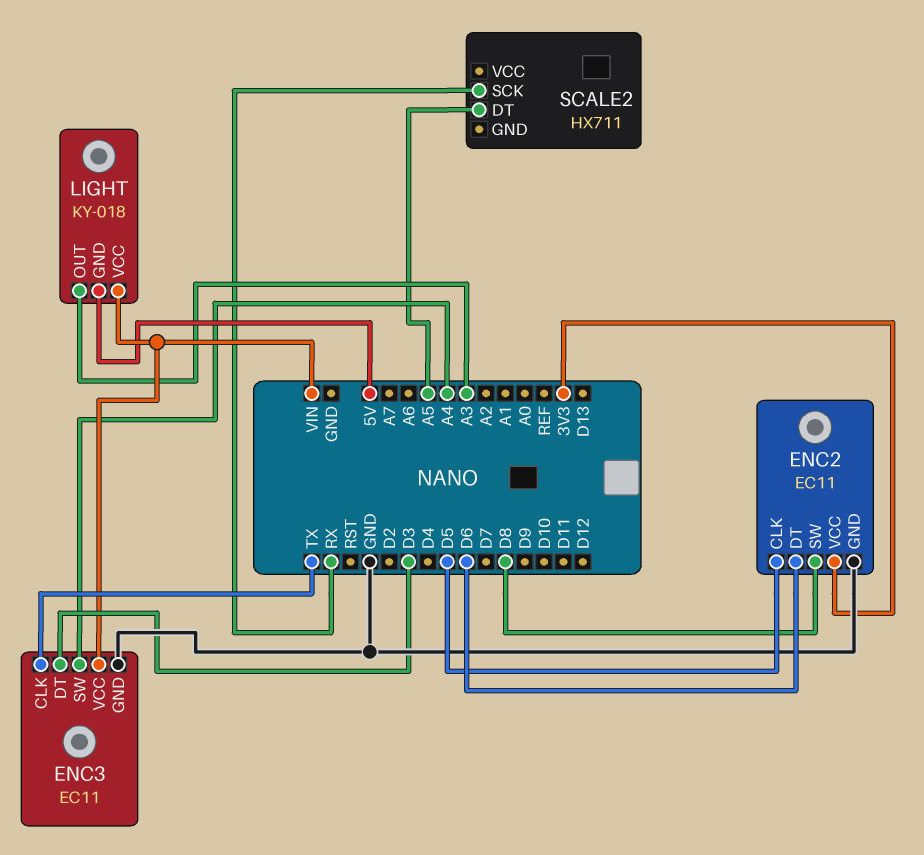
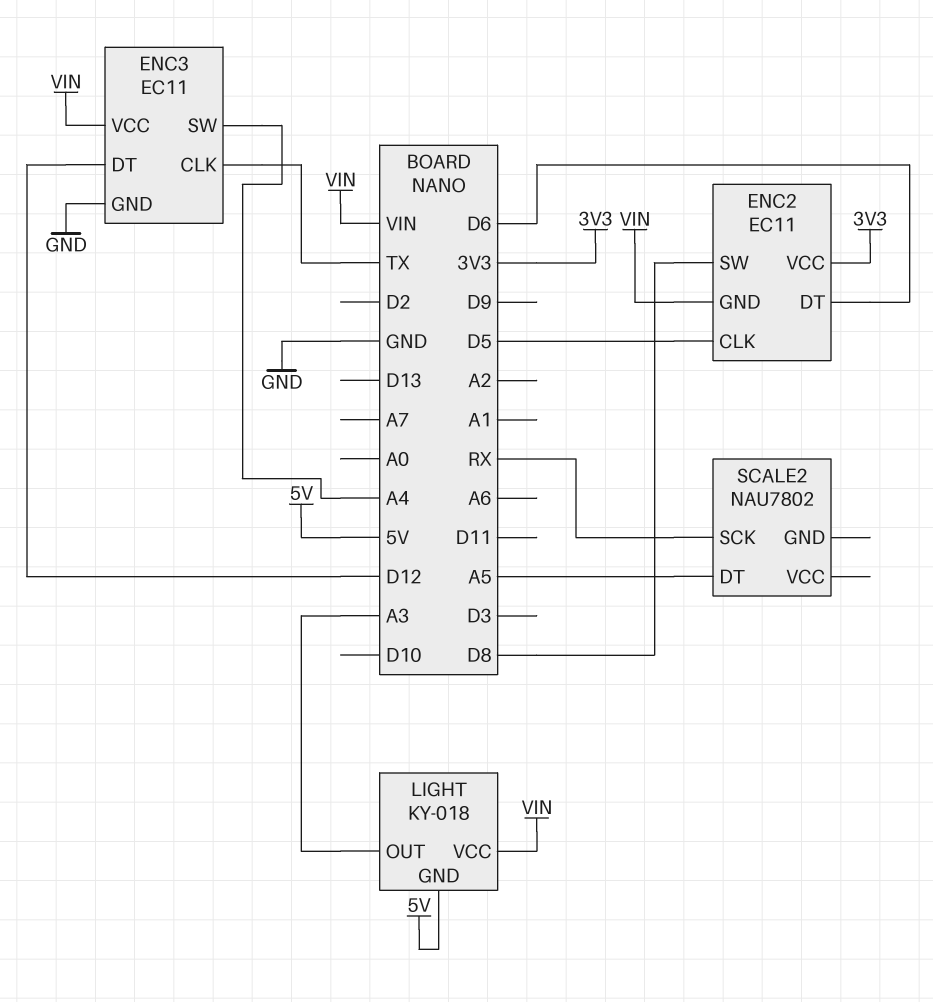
ENC2 pin GND: GND -> VIN
ENC3 pin DT: D3 -> D12
SCALE2: HX711 -> NAU7802

